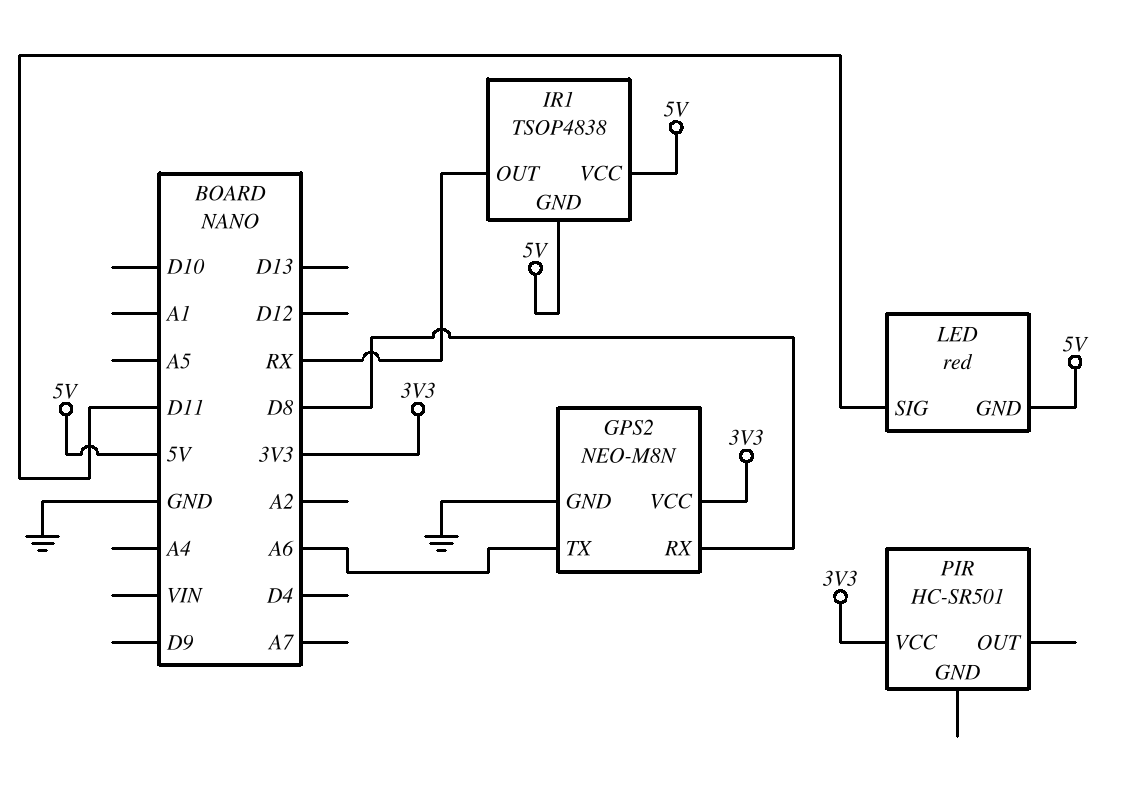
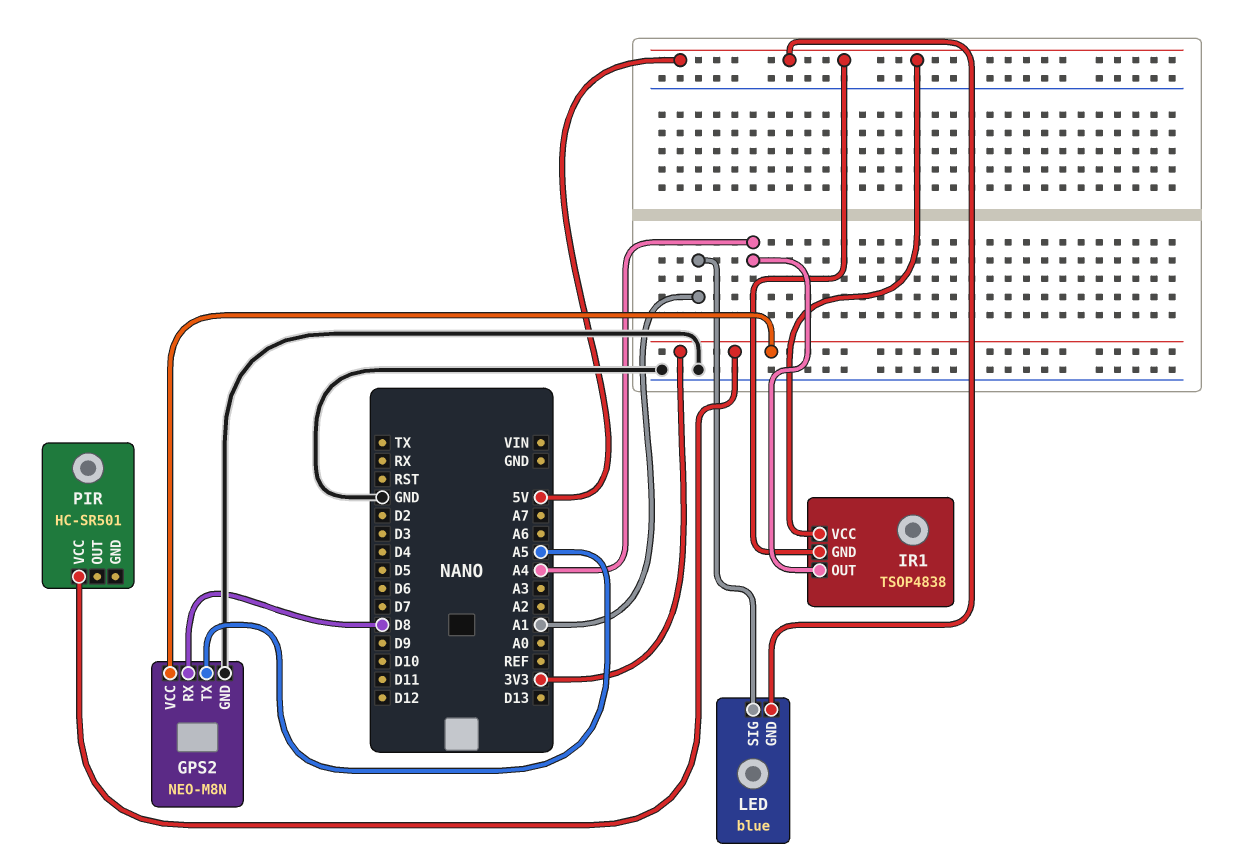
GPS2 pin TX: A6 -> A5
IR1 pin OUT: RX -> A4
LED: red -> blue
LED pin SIG: D11 -> A1

